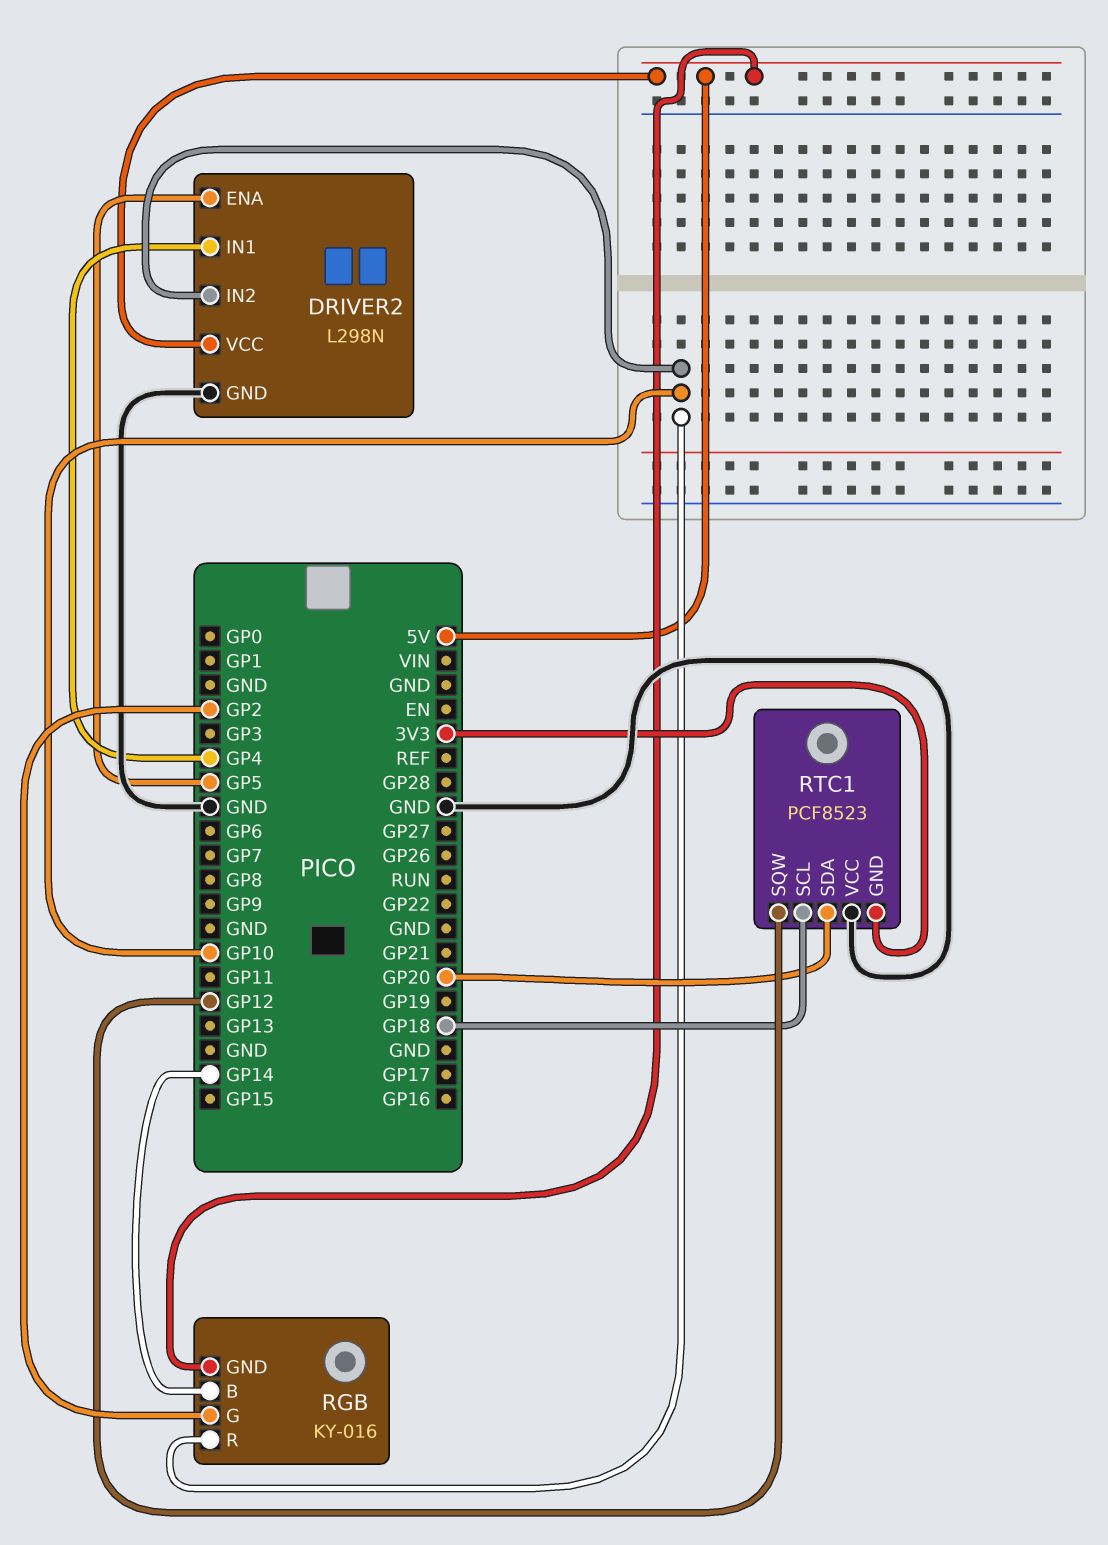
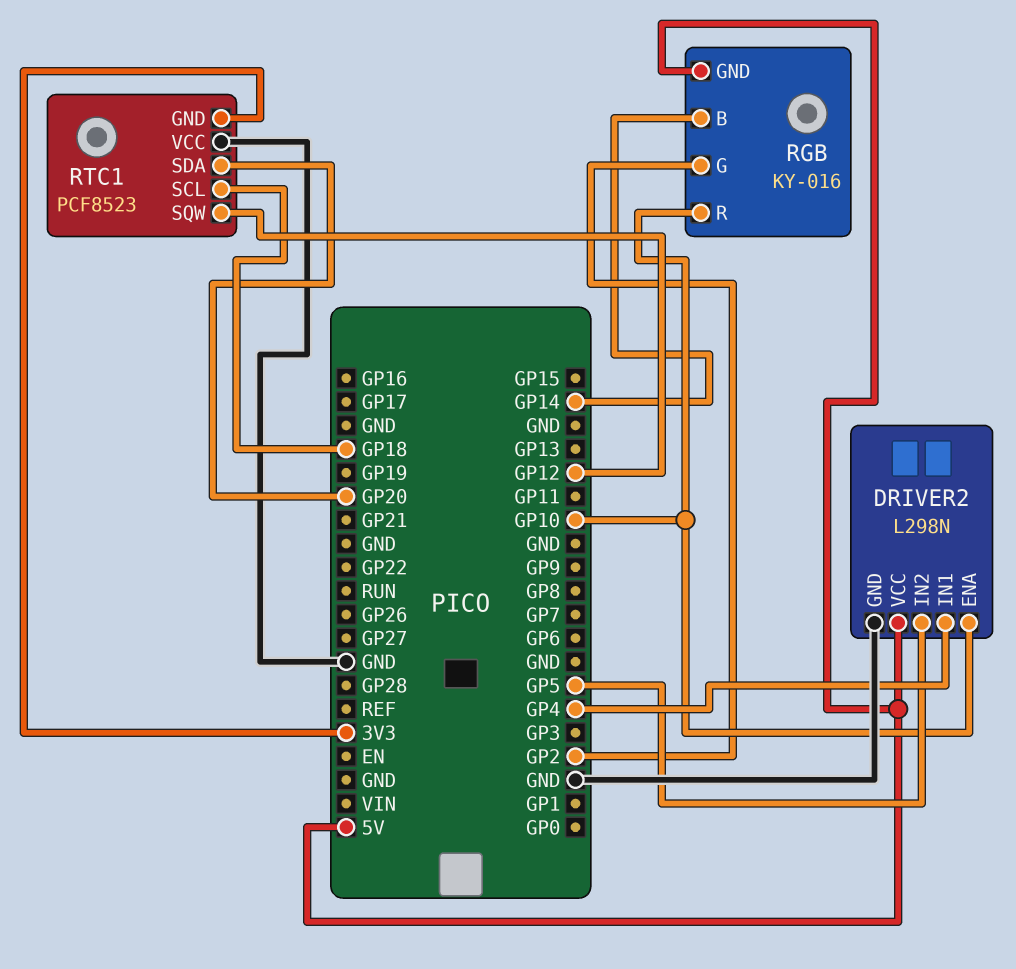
DRIVER2 pin ENA: GP5 -> GP10
DRIVER2 pin IN2: GP10 -> GP5

